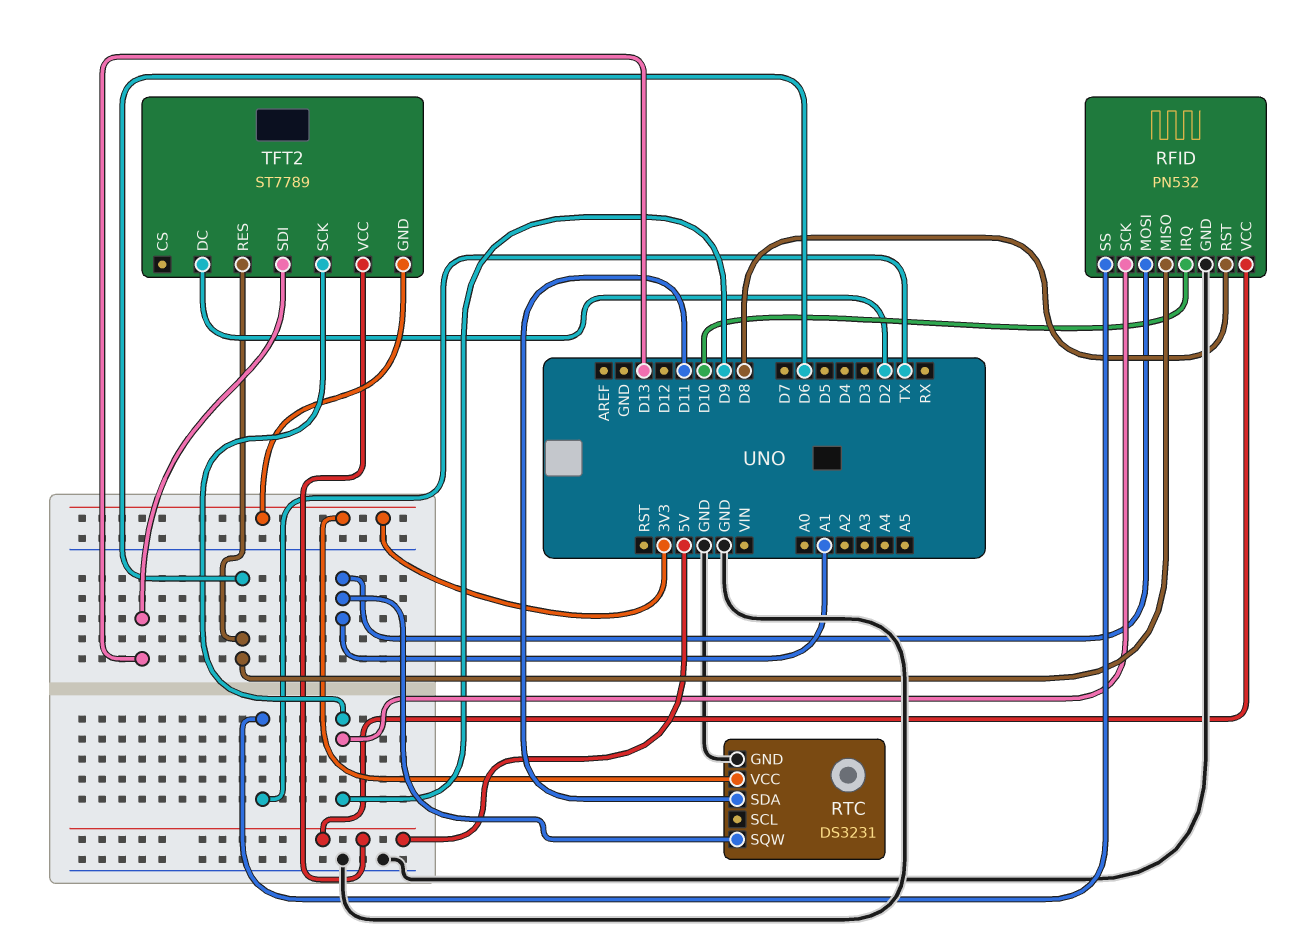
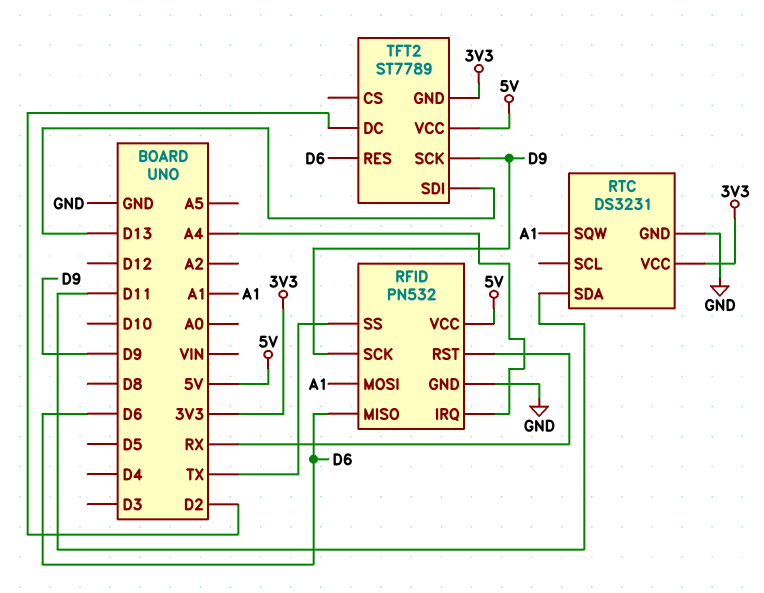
RFID pin IRQ: D10 -> A4
RFID pin RST: D8 -> RX

